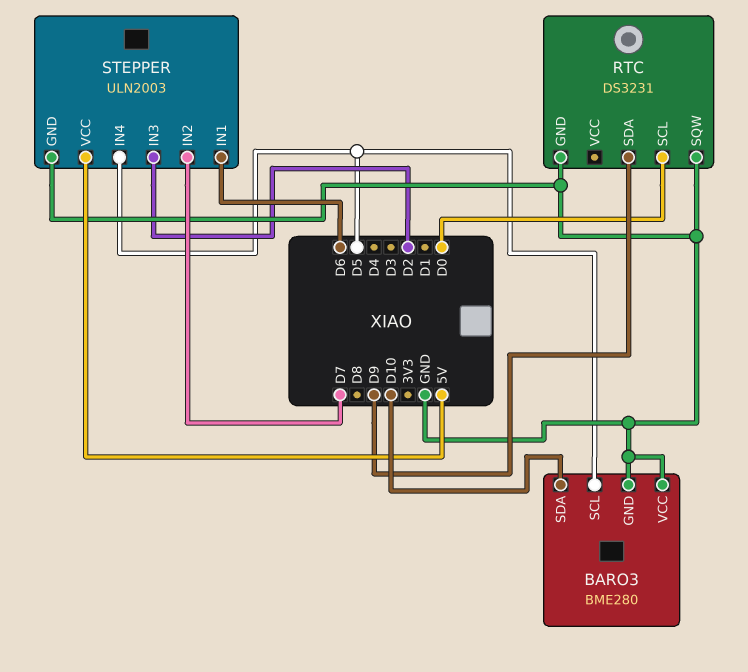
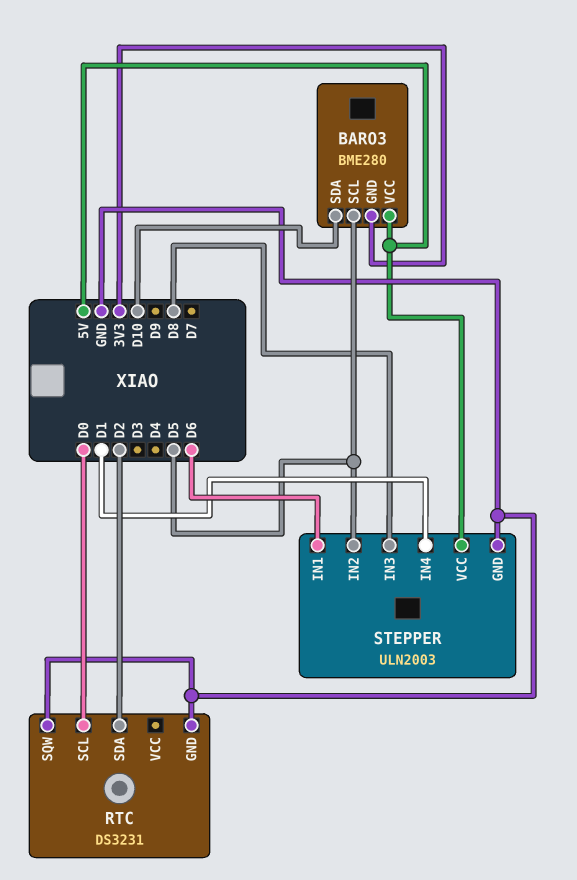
BARO3 pin GND: GND -> 3V3
BARO3 pin VCC: GND -> 5V
RTC pin SDA: D9 -> D2
STEPPER pin IN2: D7 -> D5
STEPPER pin IN3: D2 -> D8
STEPPER pin IN4: D5 -> D1

